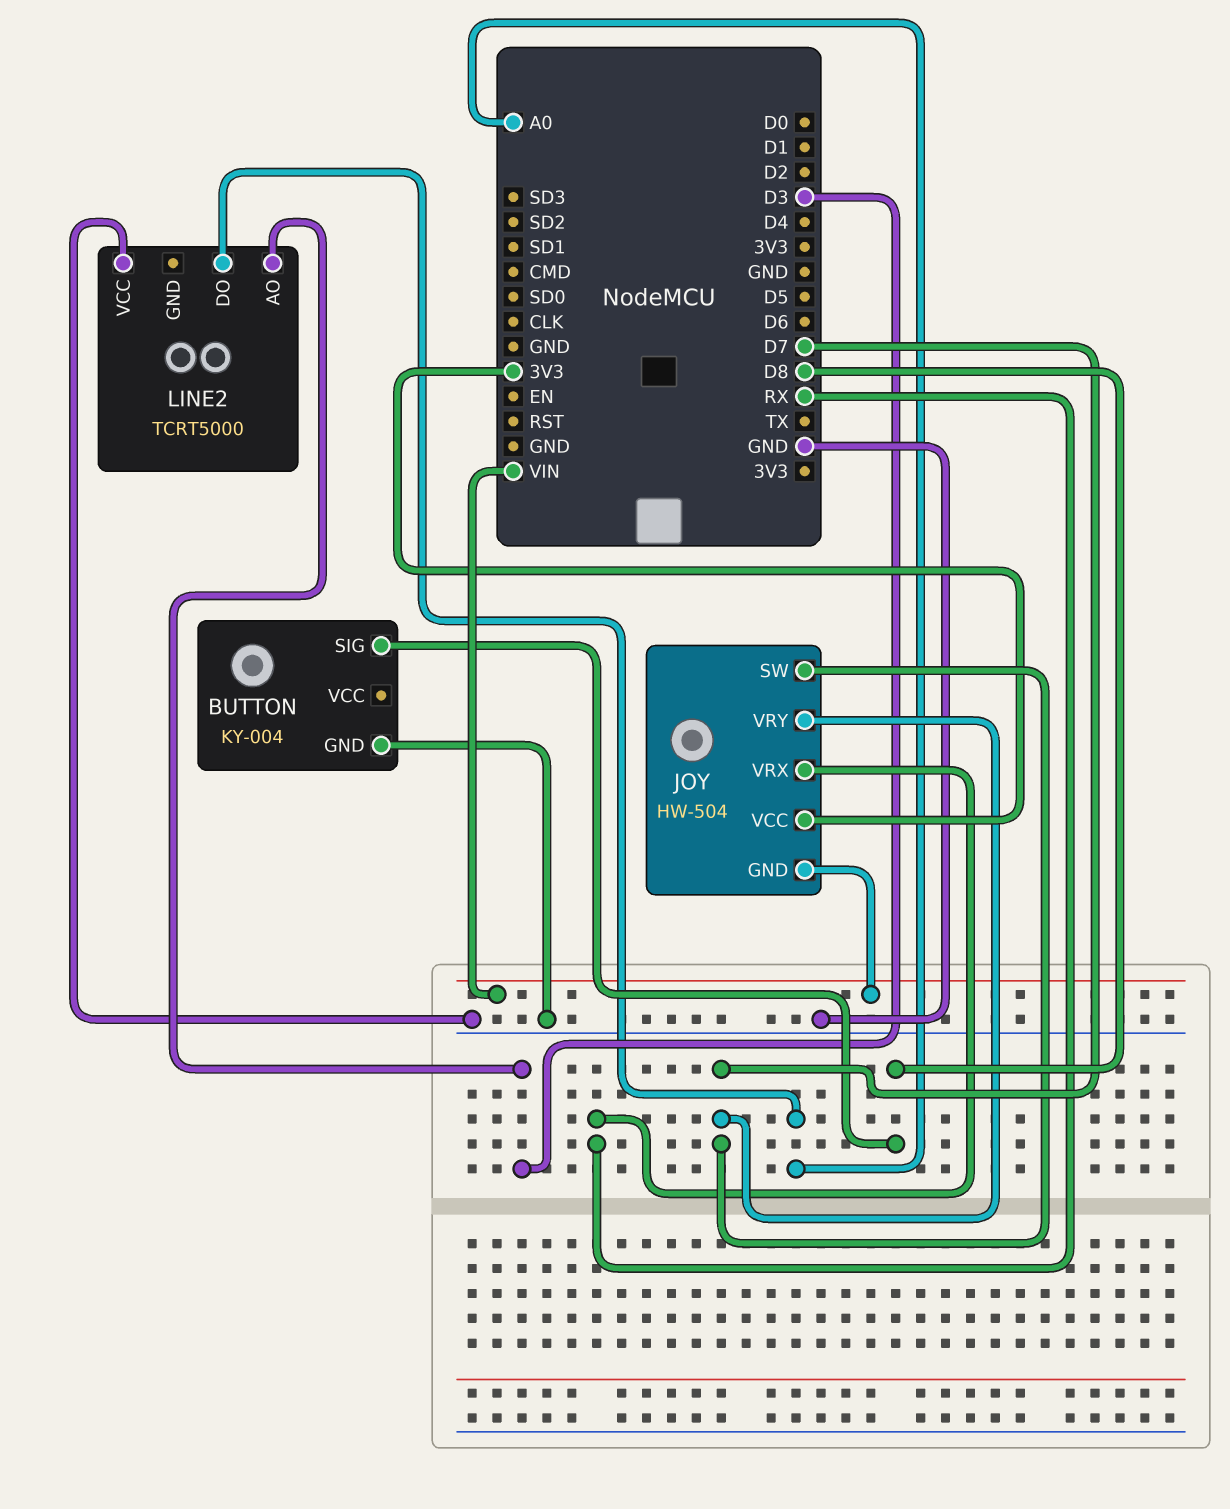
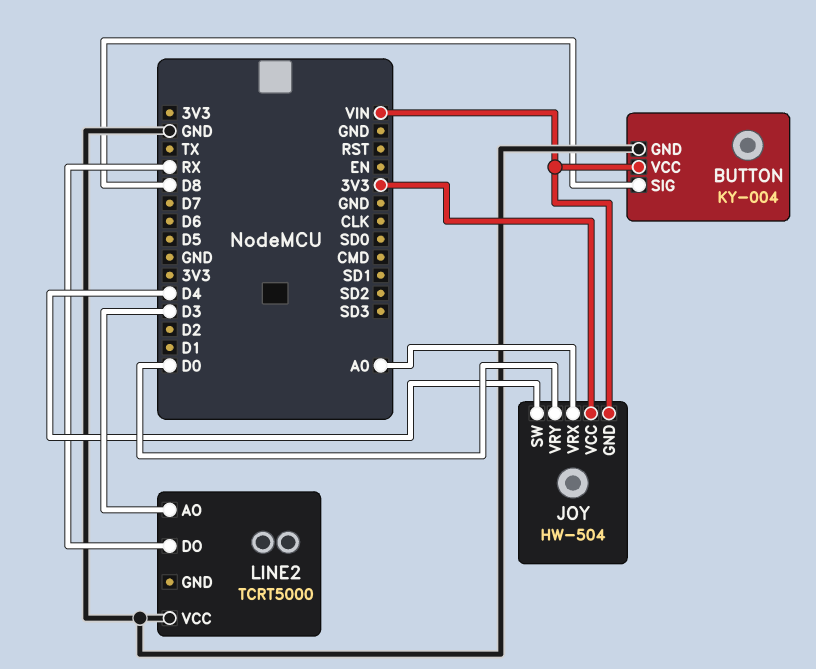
BUTTON pin VCC: none -> VIN
JOY pin SW: D7 -> D4
JOY pin VRX: RX -> A0
JOY pin VRY: D7 -> D0
LINE2 pin DO: A0 -> RX

